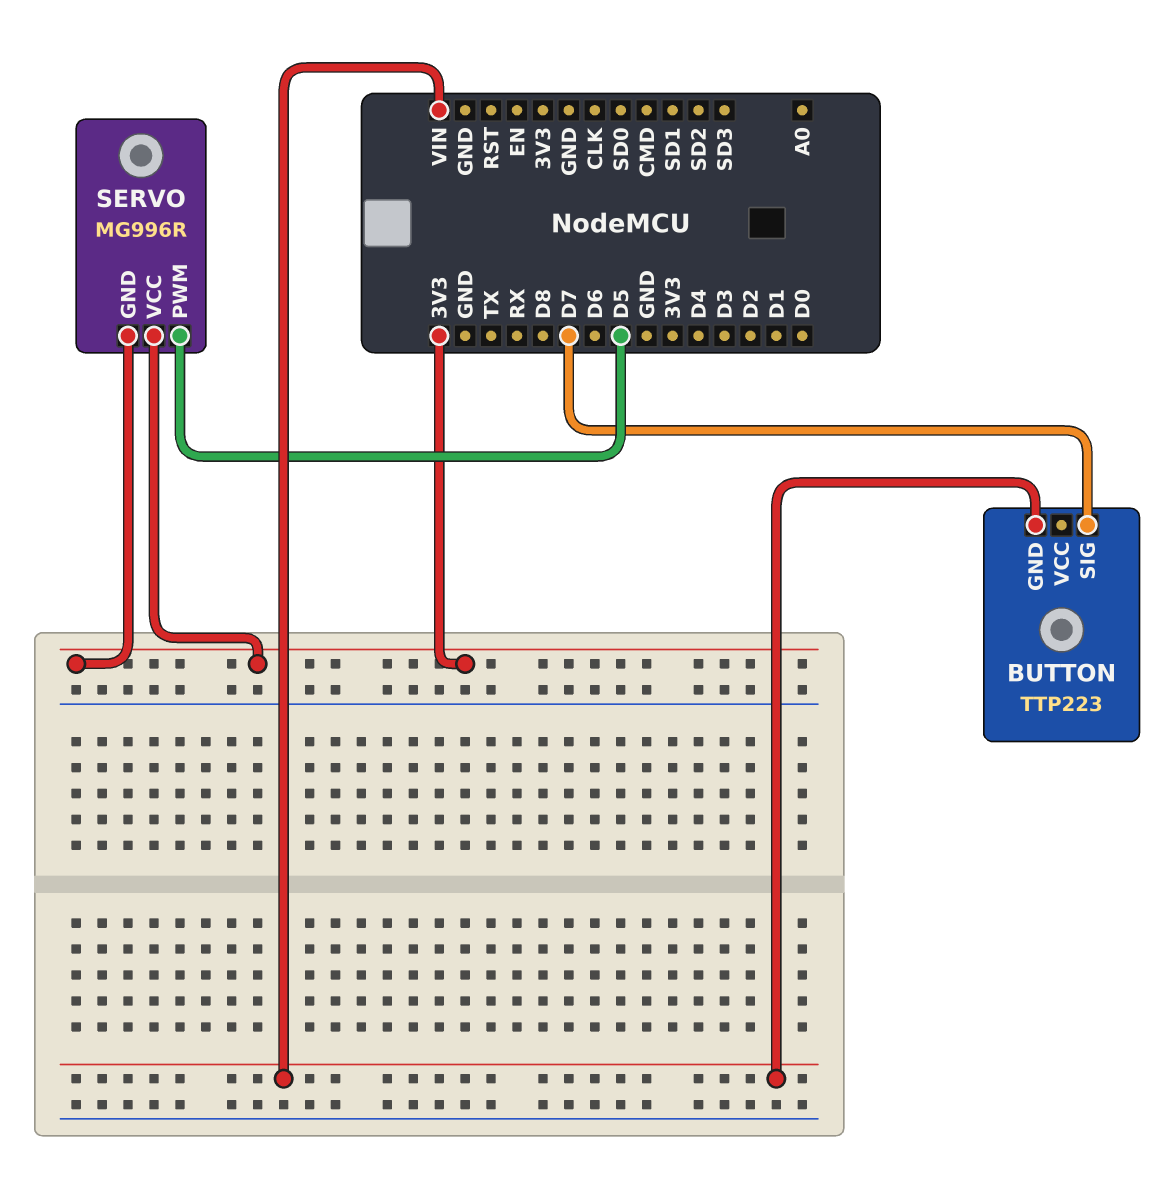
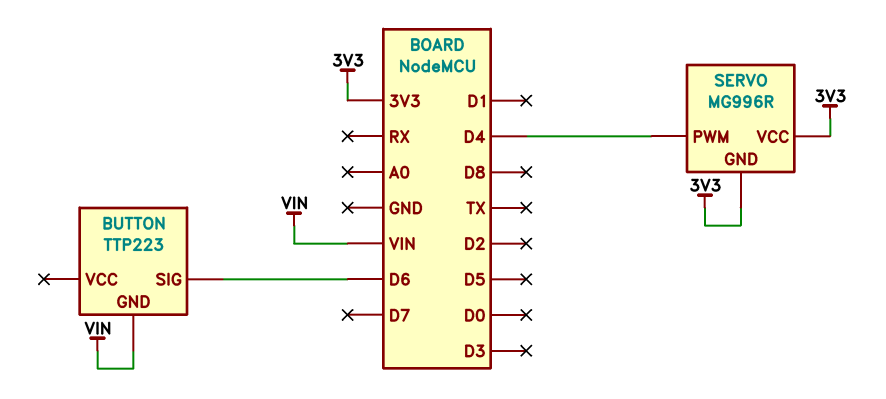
BUTTON pin SIG: D7 -> D6
SERVO pin PWM: D5 -> D4

